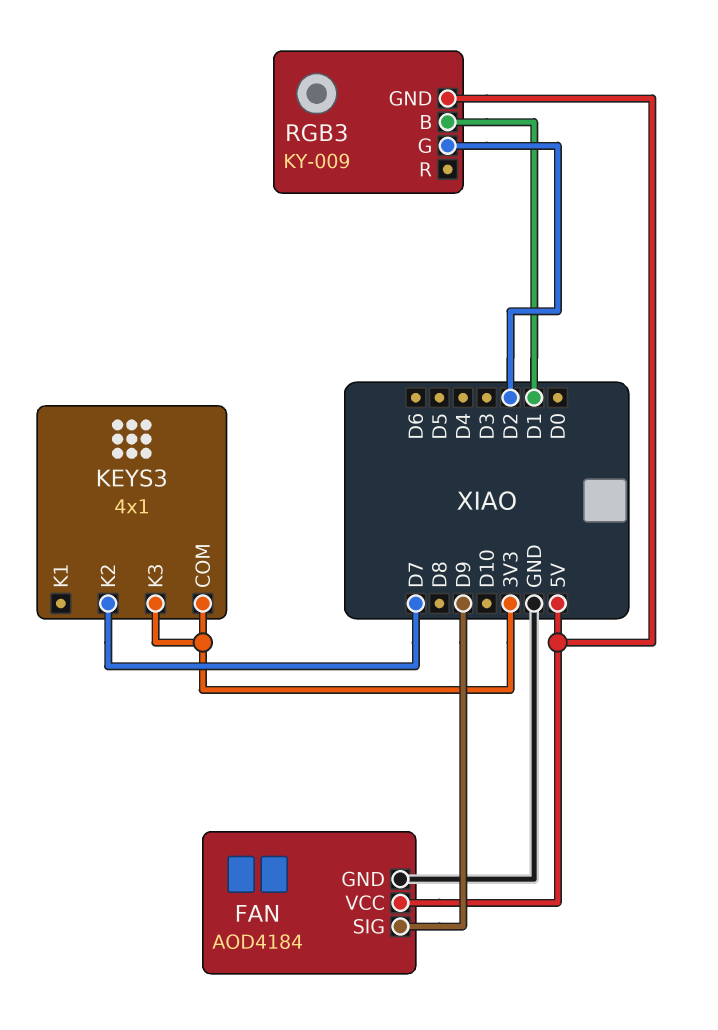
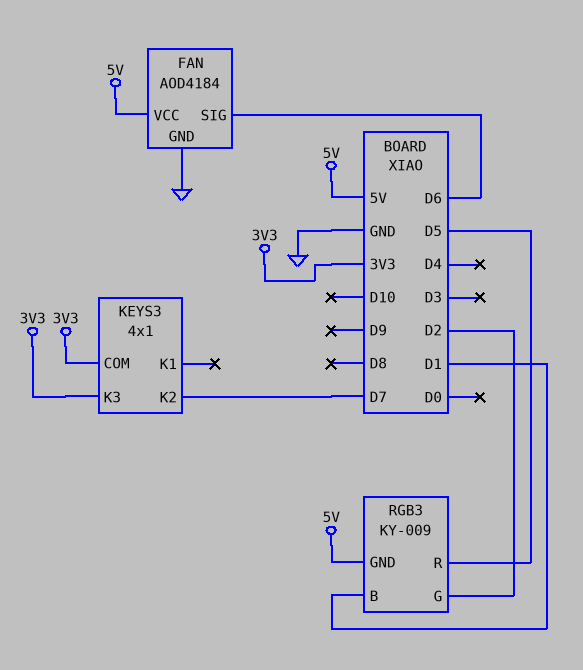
FAN pin SIG: D9 -> D6
RGB3 pin R: none -> D5

